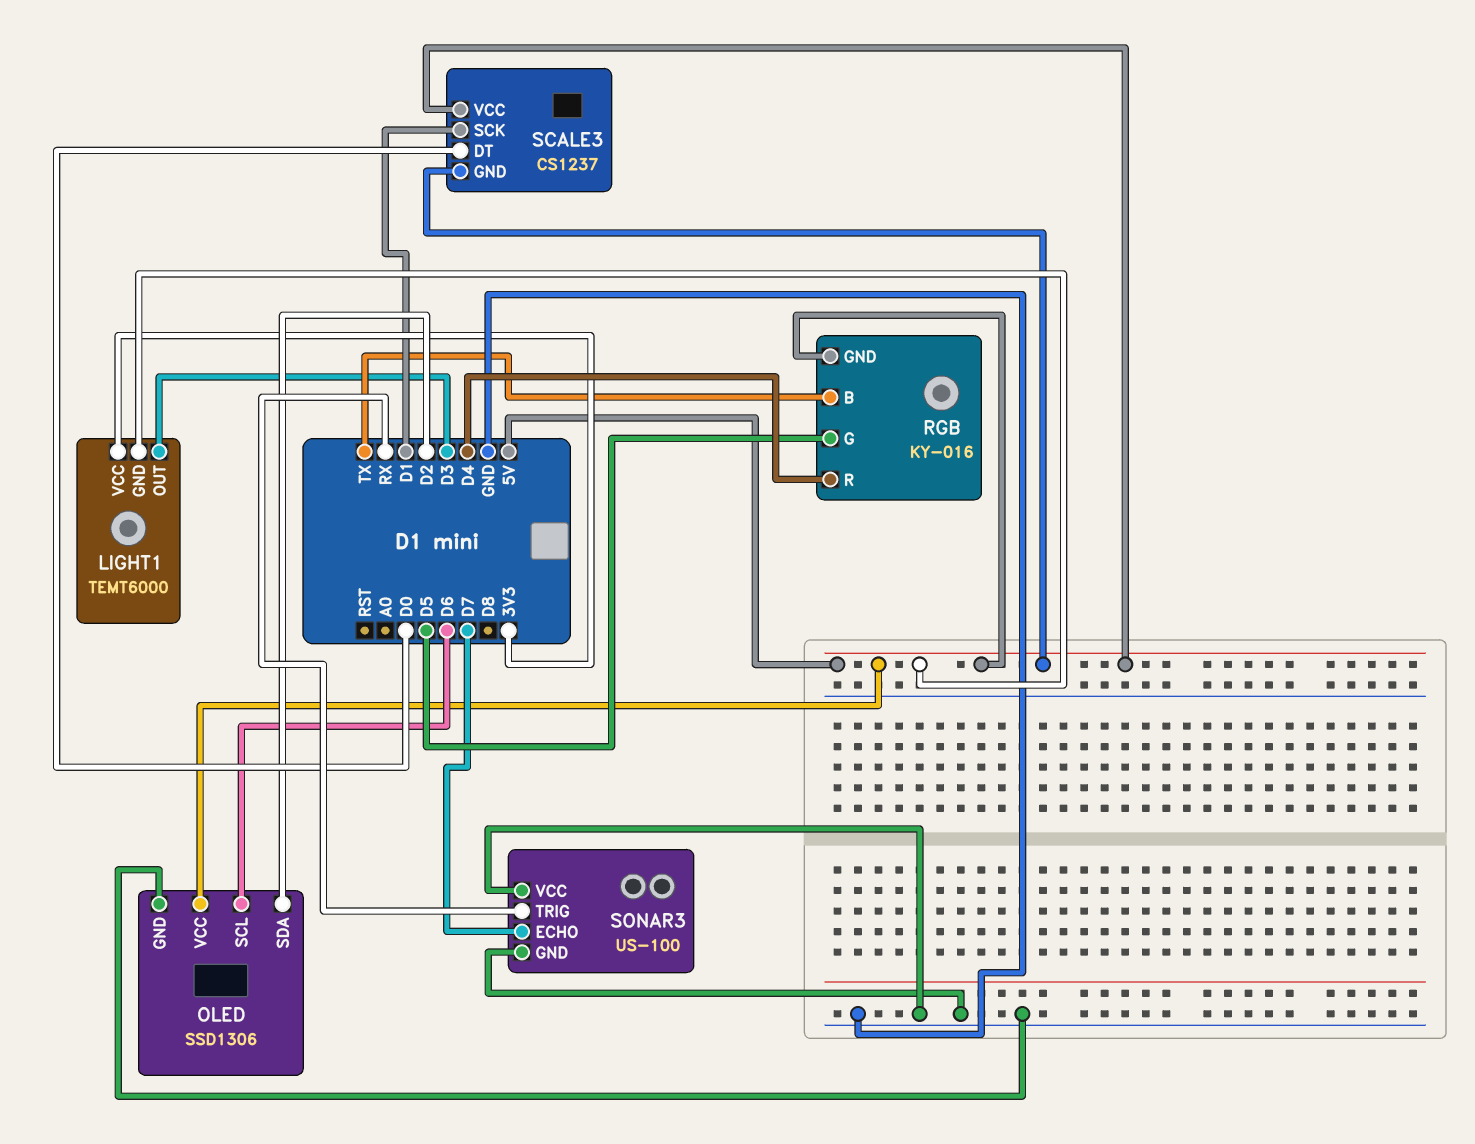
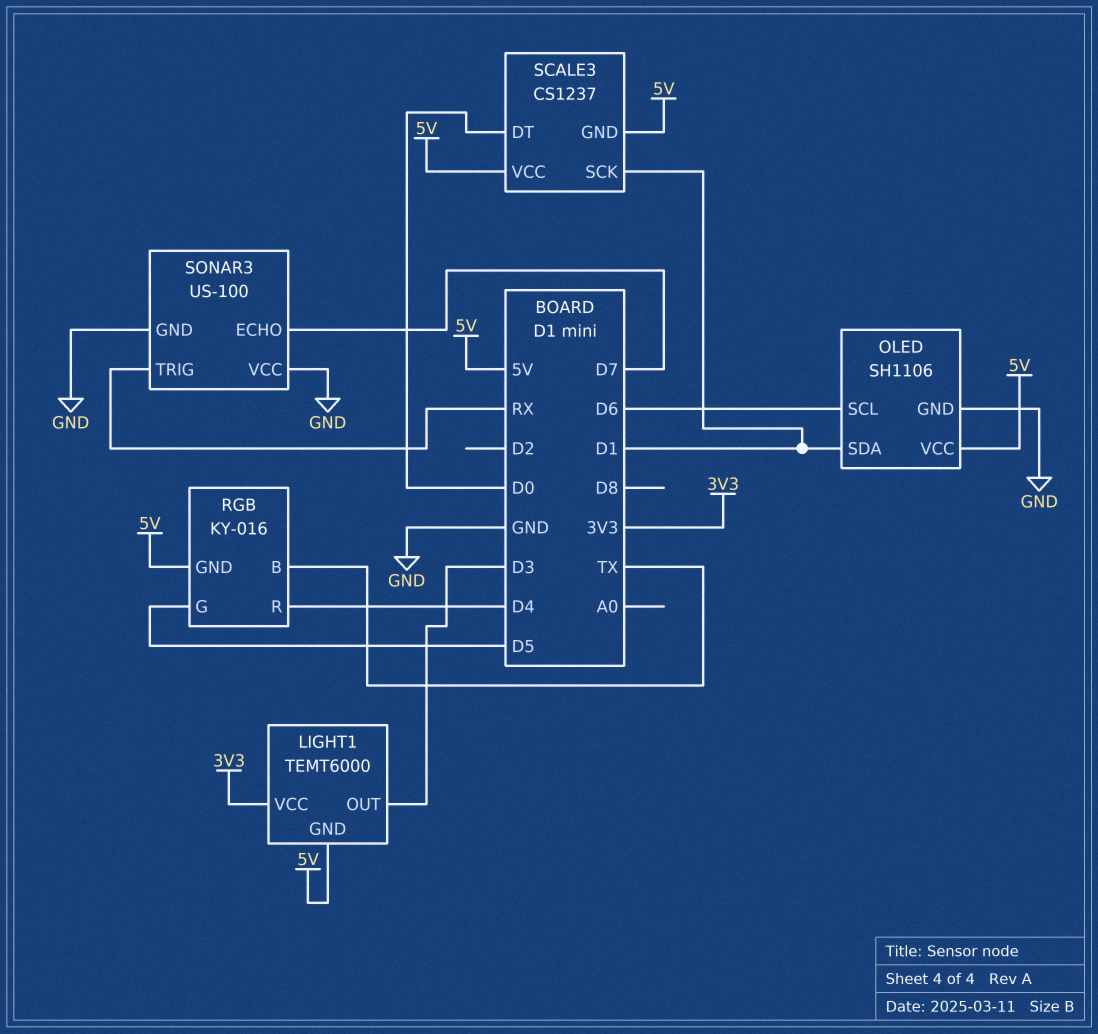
OLED: SSD1306 -> SH1106
OLED pin SDA: D2 -> D1

